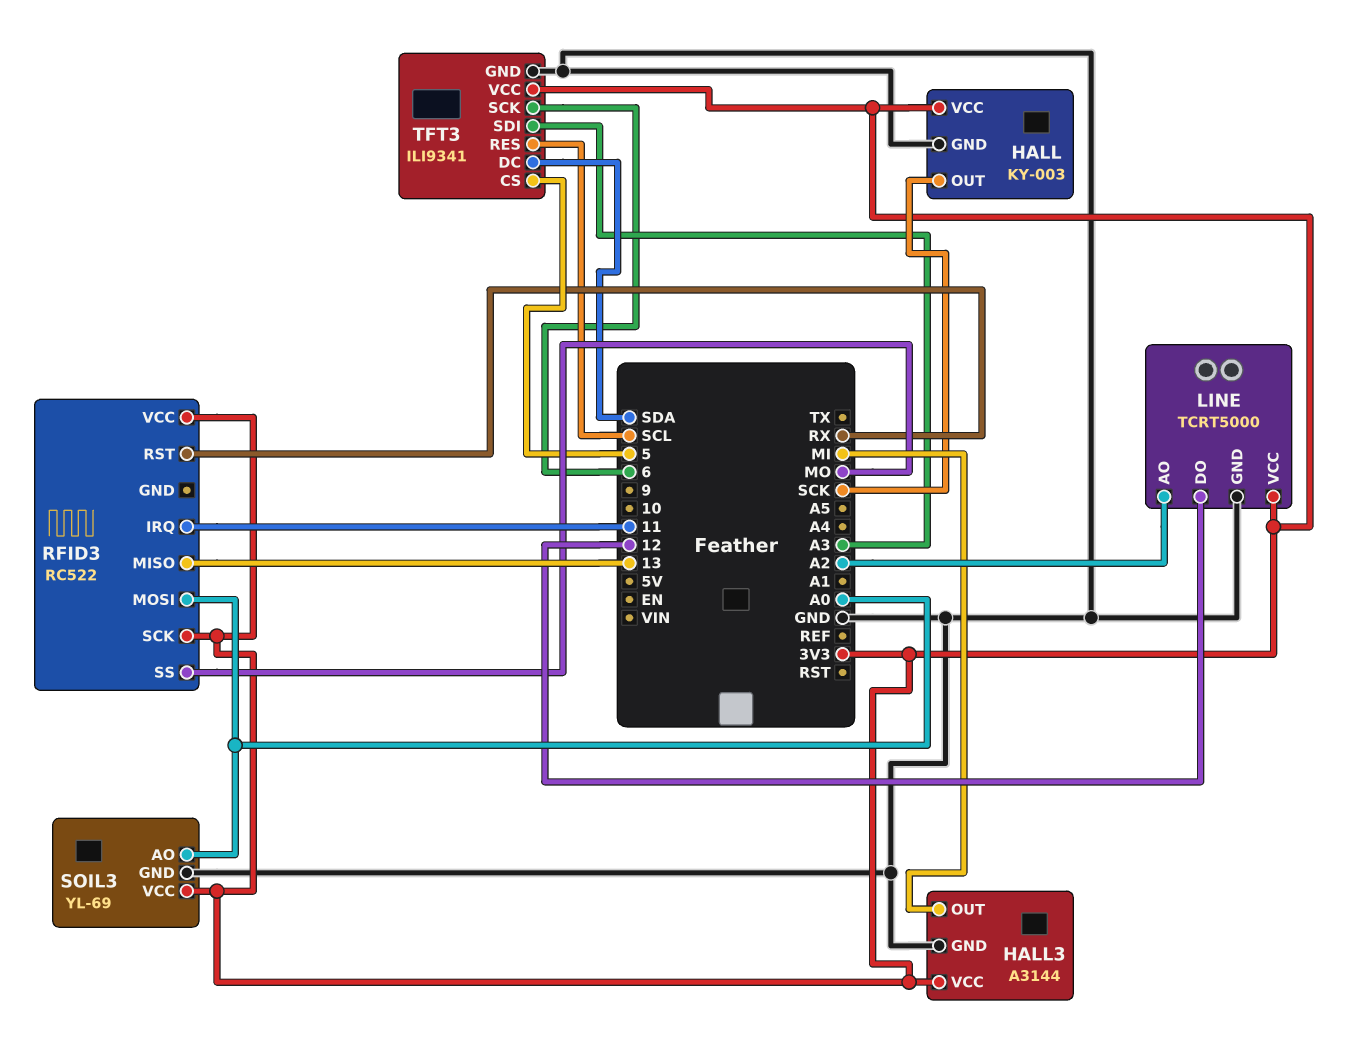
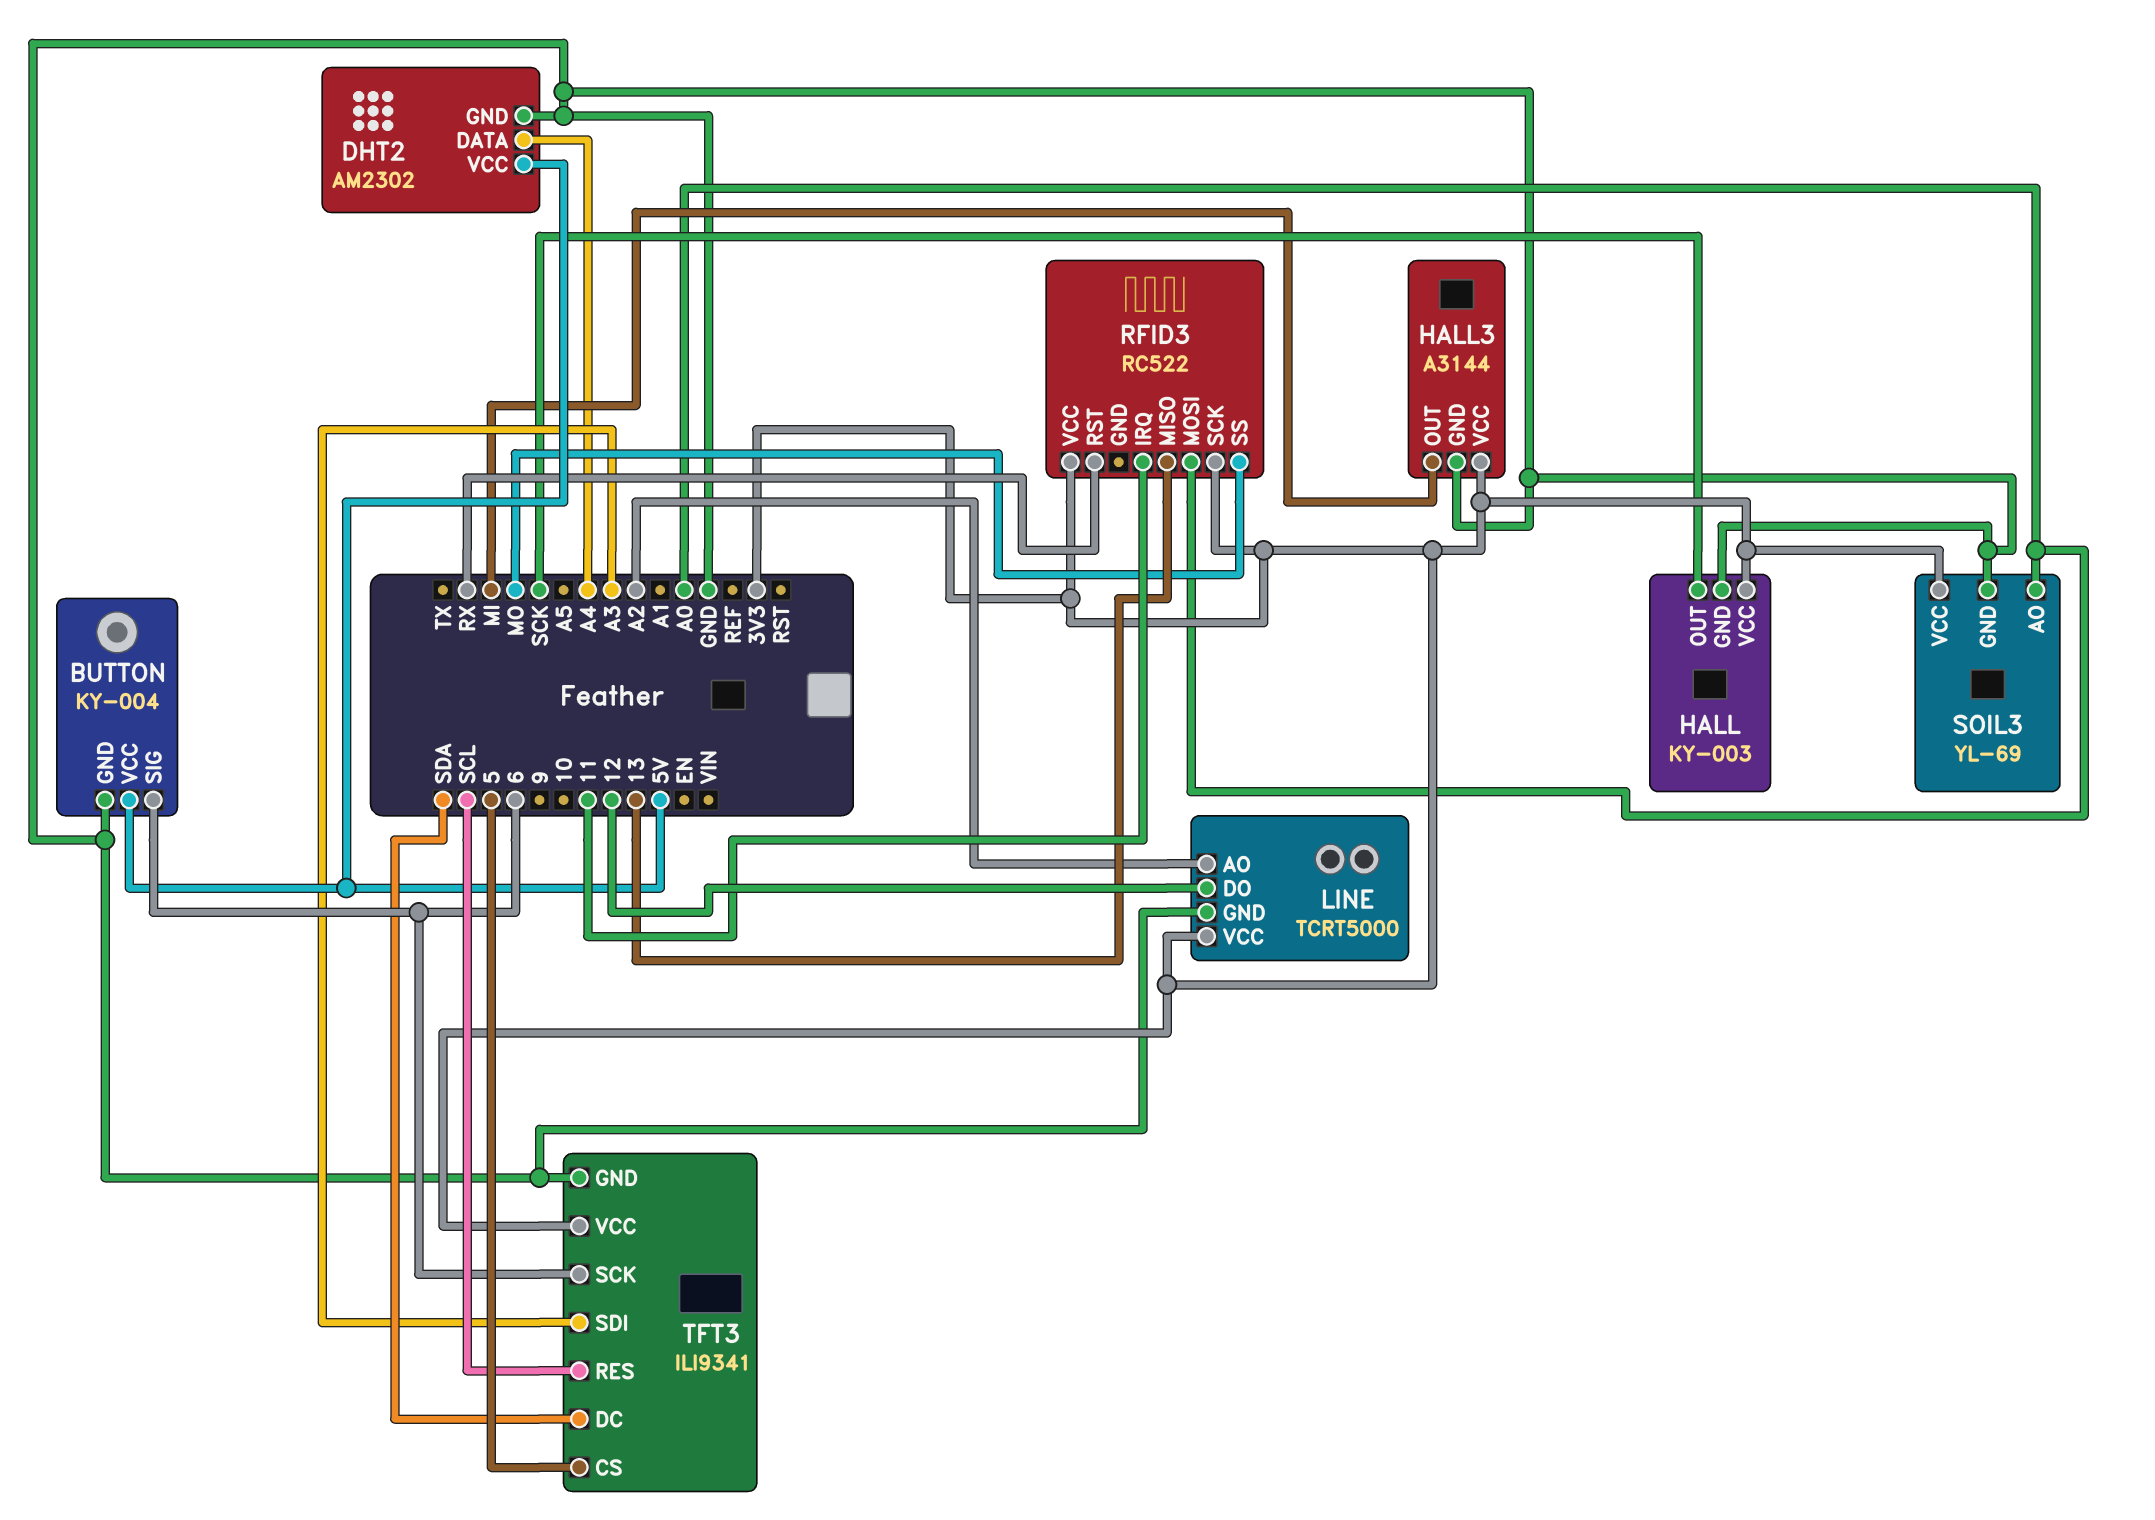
BUTTON: none -> KY-004
BUTTON pin GND: none -> GND
BUTTON pin SIG: none -> 6
BUTTON pin VCC: none -> 5V
DHT2: none -> AM2302
DHT2 pin DATA: none -> A4
DHT2 pin GND: none -> GND
DHT2 pin VCC: none -> 5V

